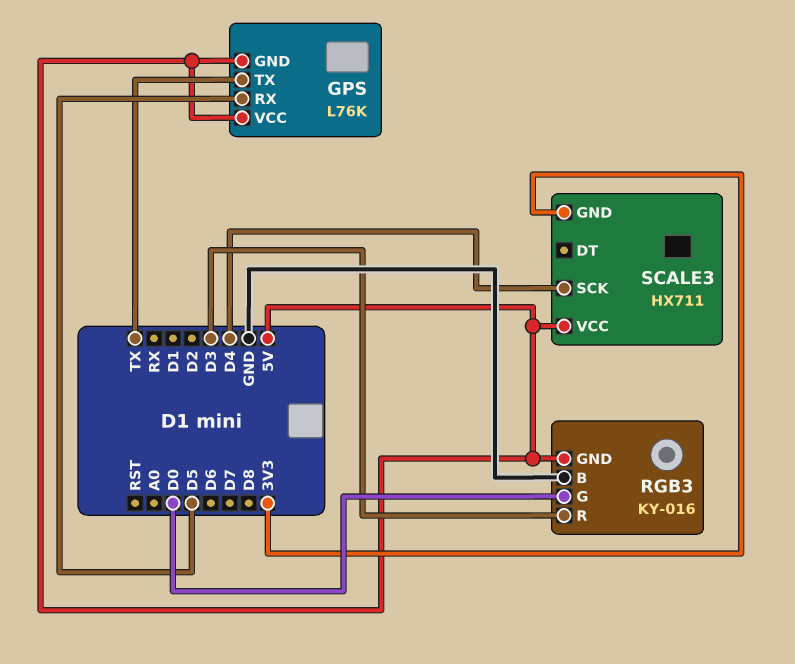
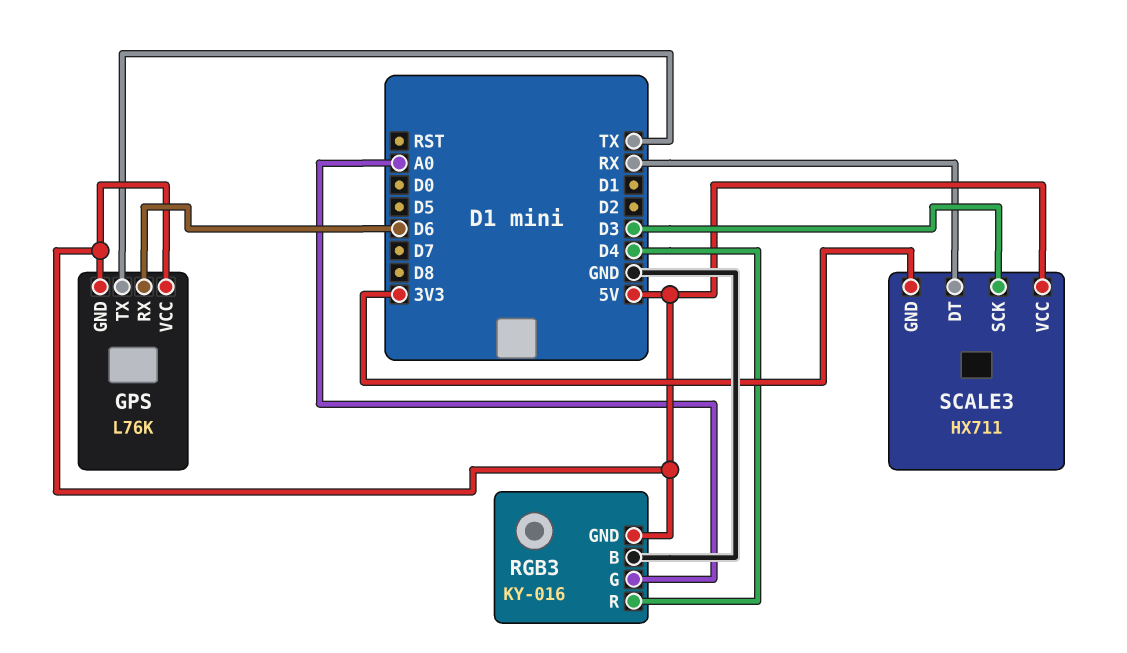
GPS pin RX: D5 -> D6
RGB3 pin G: D0 -> A0
RGB3 pin R: D3 -> D4
SCALE3 pin DT: none -> RX
SCALE3 pin SCK: D4 -> D3

